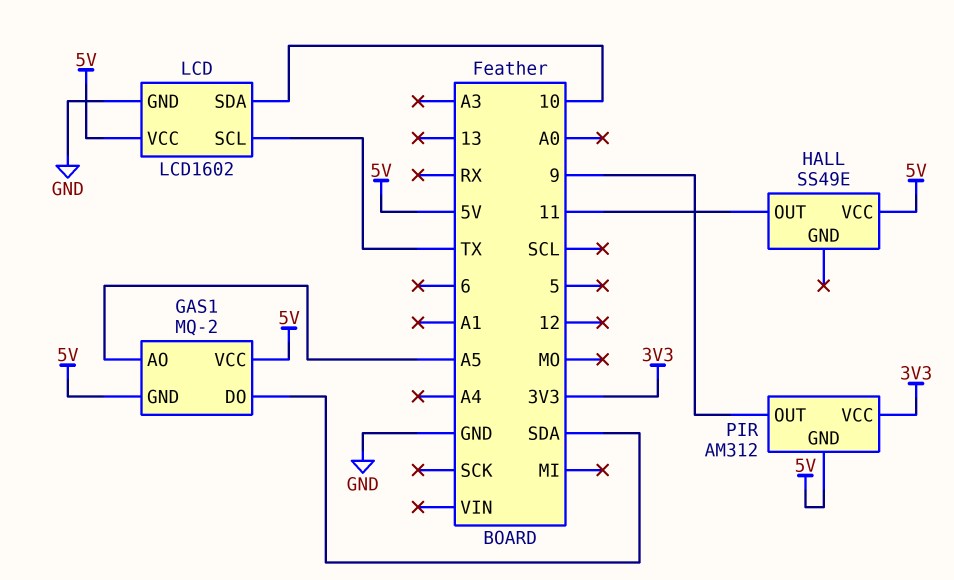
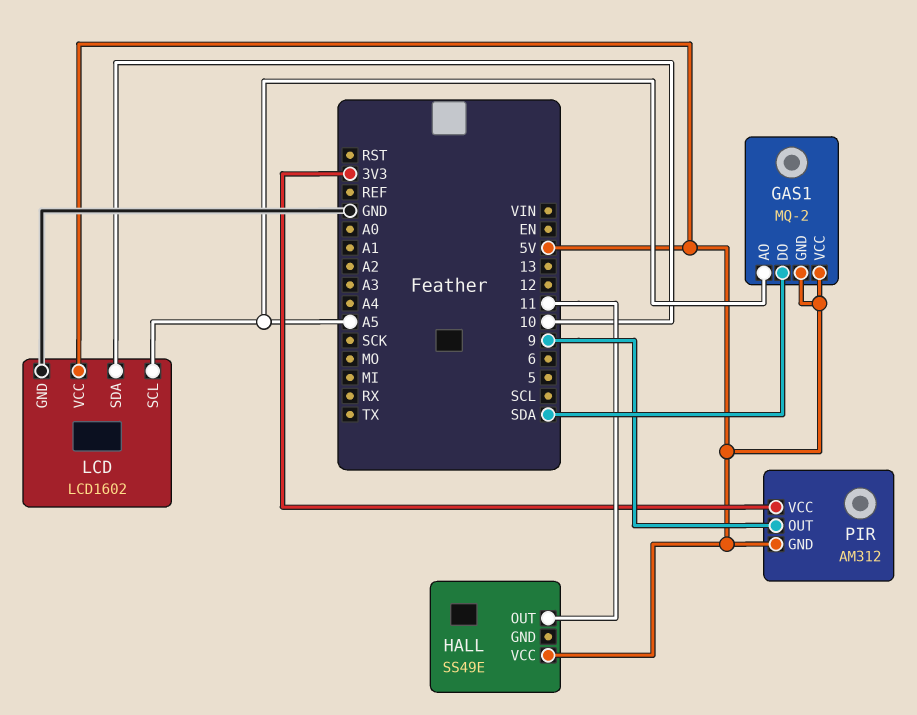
LCD pin SCL: TX -> A5

